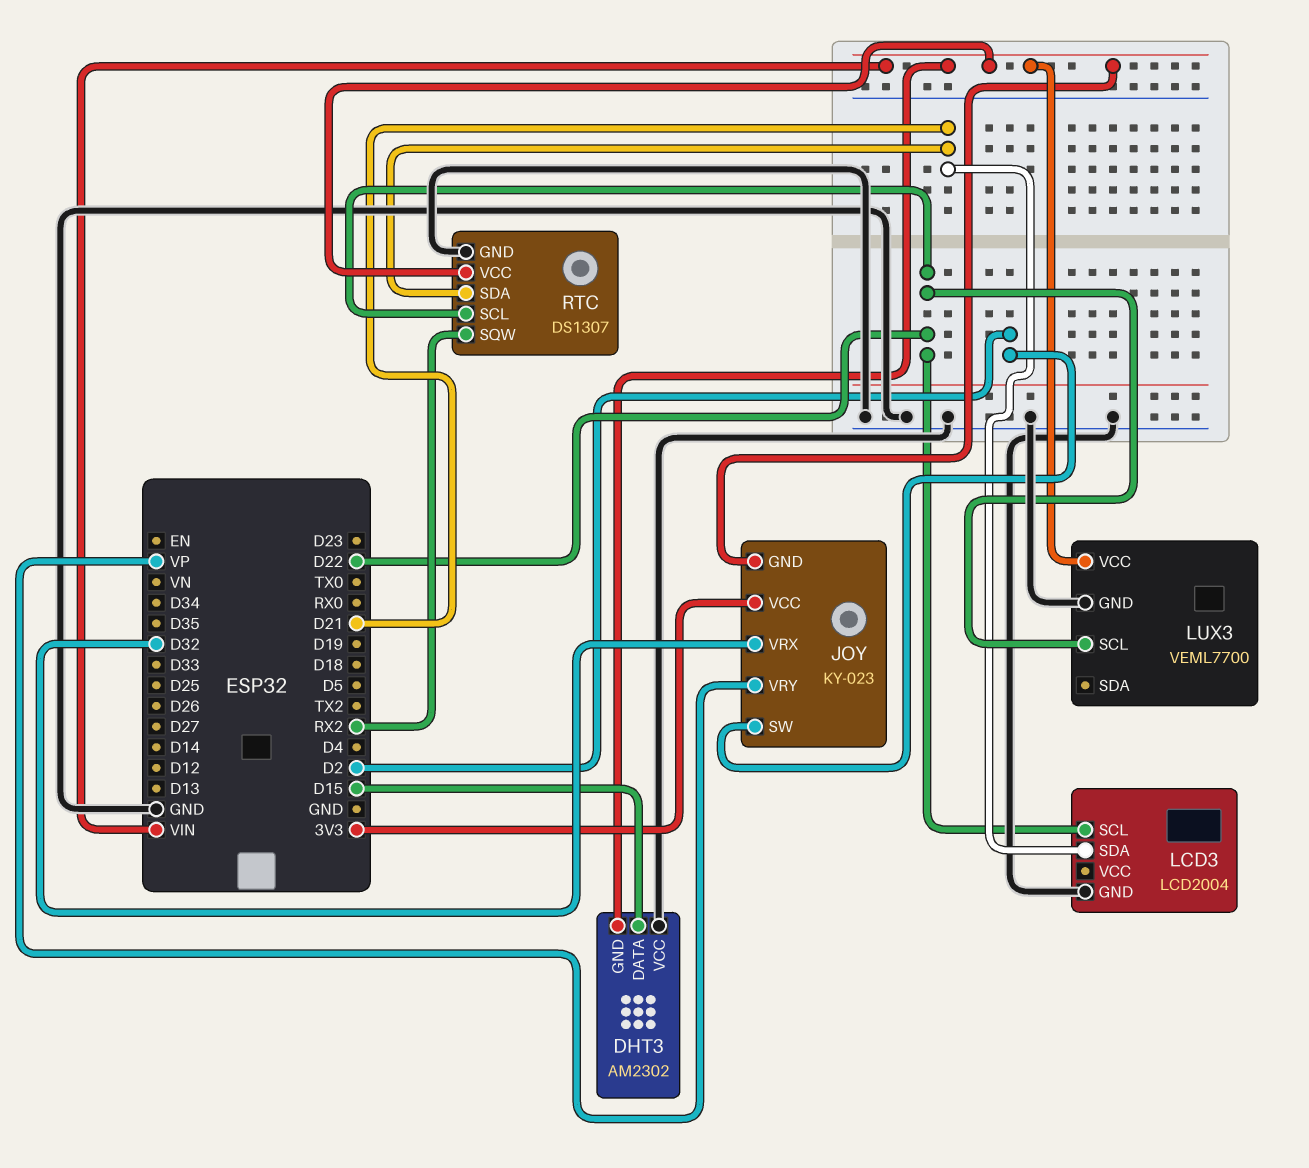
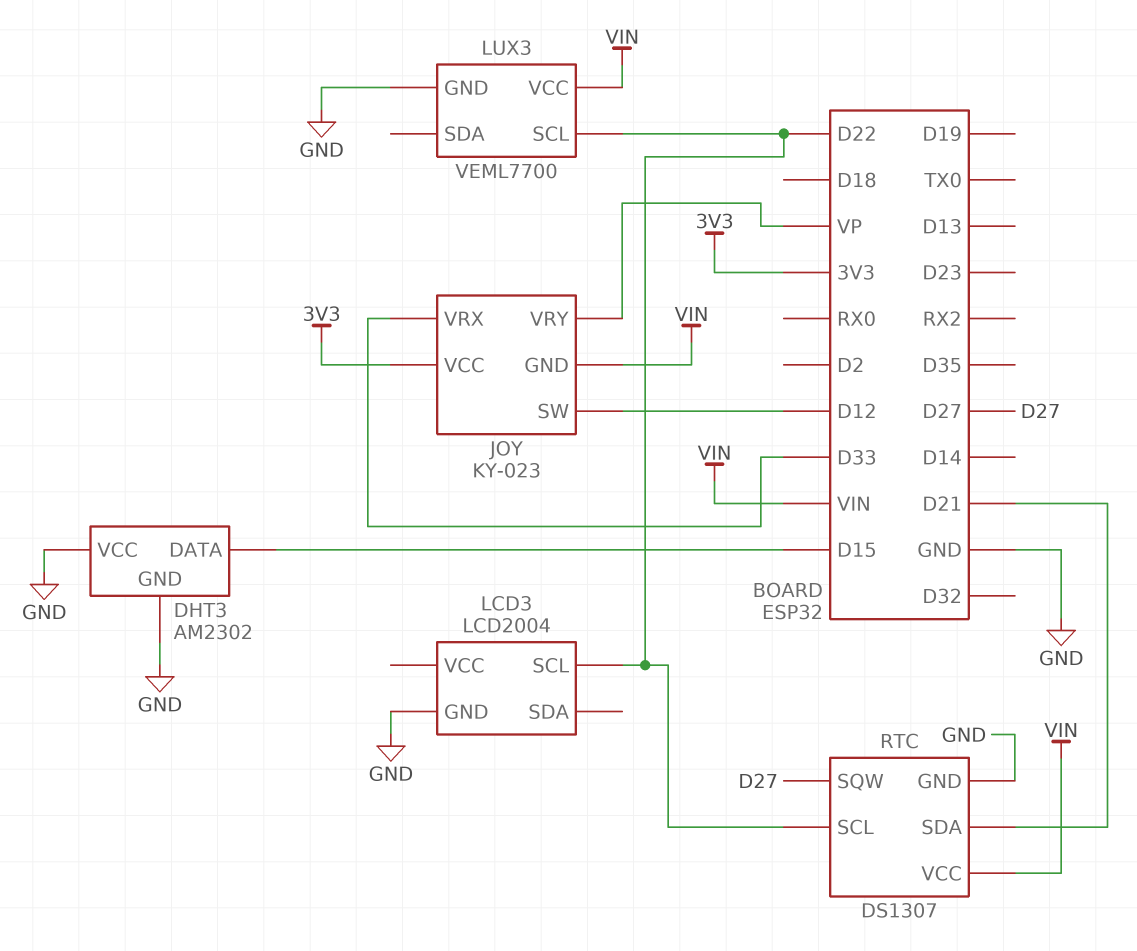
DHT3 pin GND: VIN -> GND
JOY pin SW: D2 -> D12
JOY pin VRX: D32 -> D33
LCD3 pin SDA: D21 -> none
RTC pin SQW: RX2 -> D27

